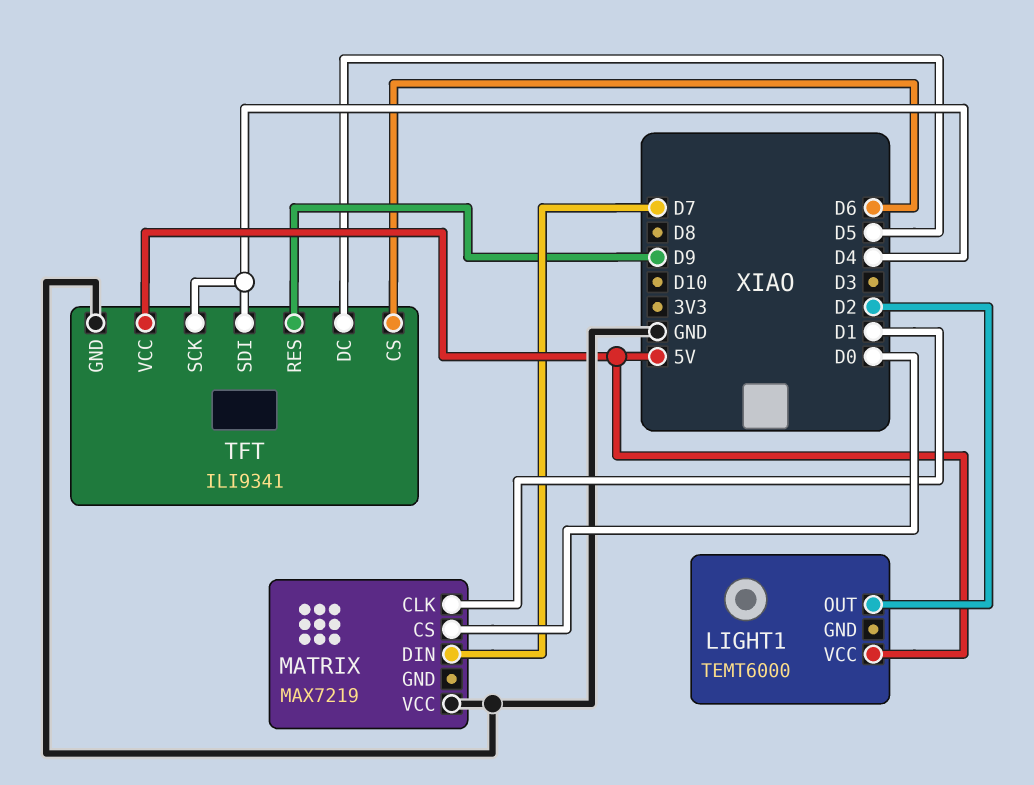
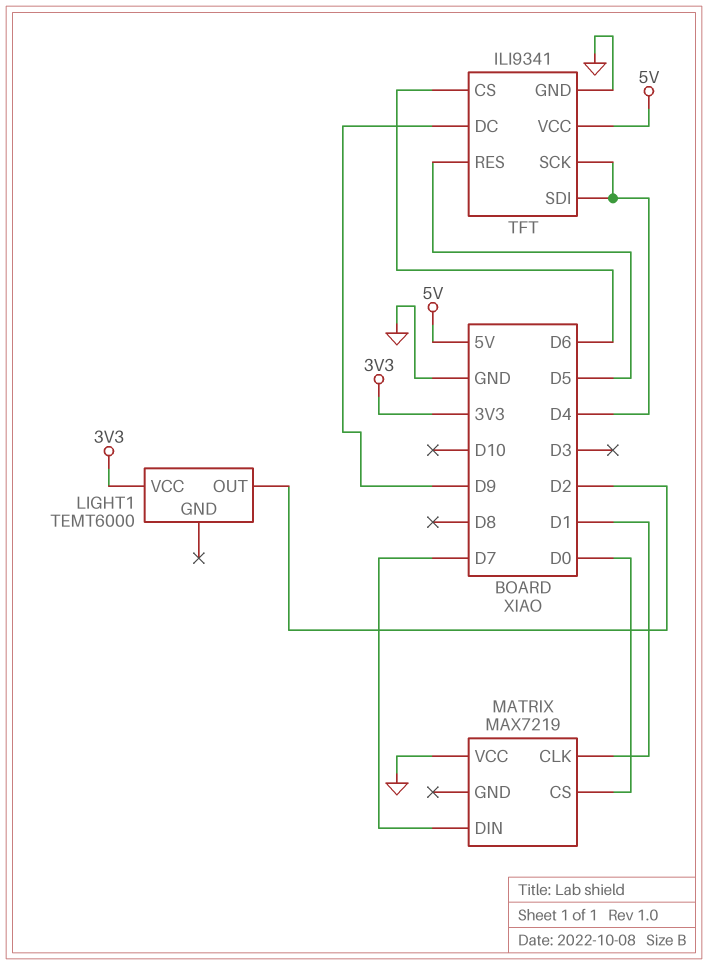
LIGHT1 pin VCC: 5V -> 3V3
TFT pin DC: D5 -> D9
TFT pin RES: D9 -> D5

